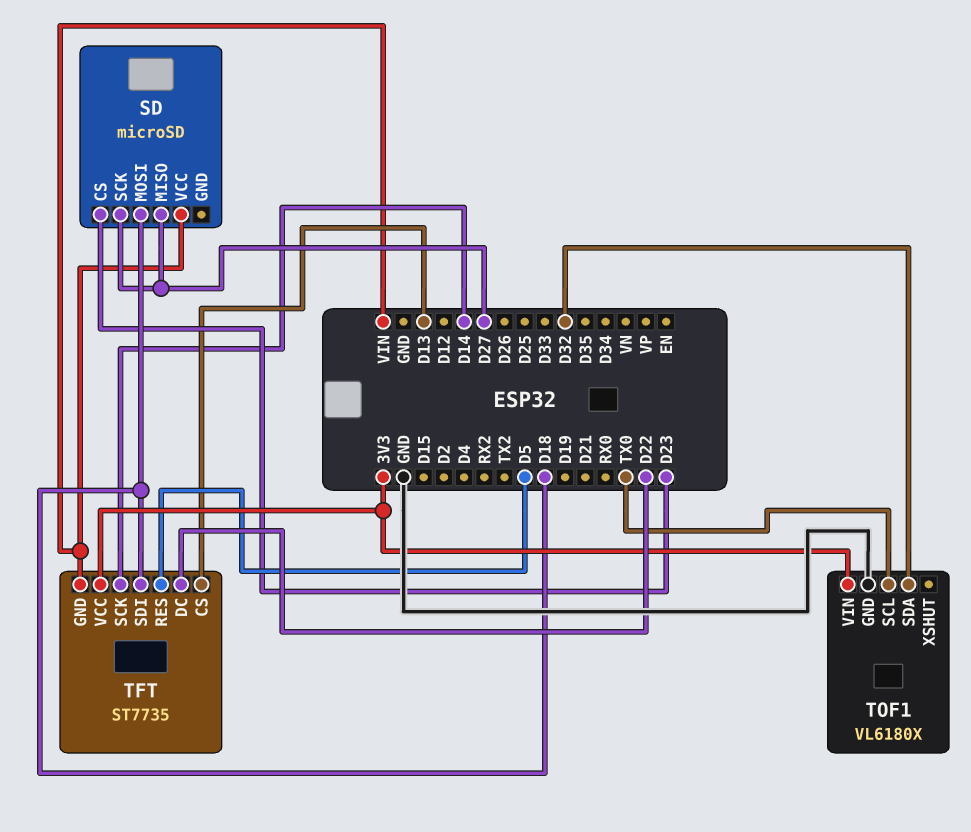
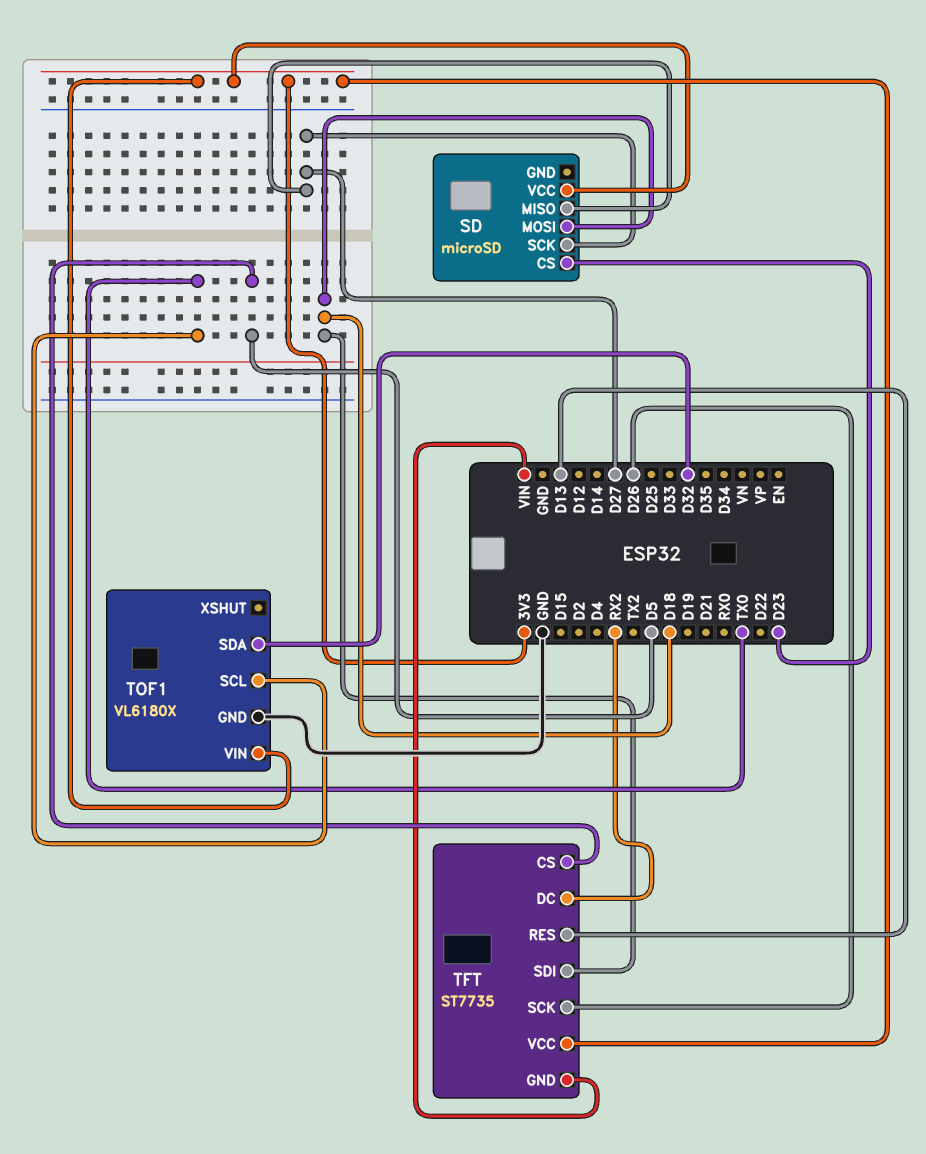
SD pin VCC: VIN -> 3V3
TFT pin CS: D13 -> D5
TFT pin DC: D22 -> RX2
TFT pin RES: D5 -> D13
TFT pin SCK: D14 -> D26

